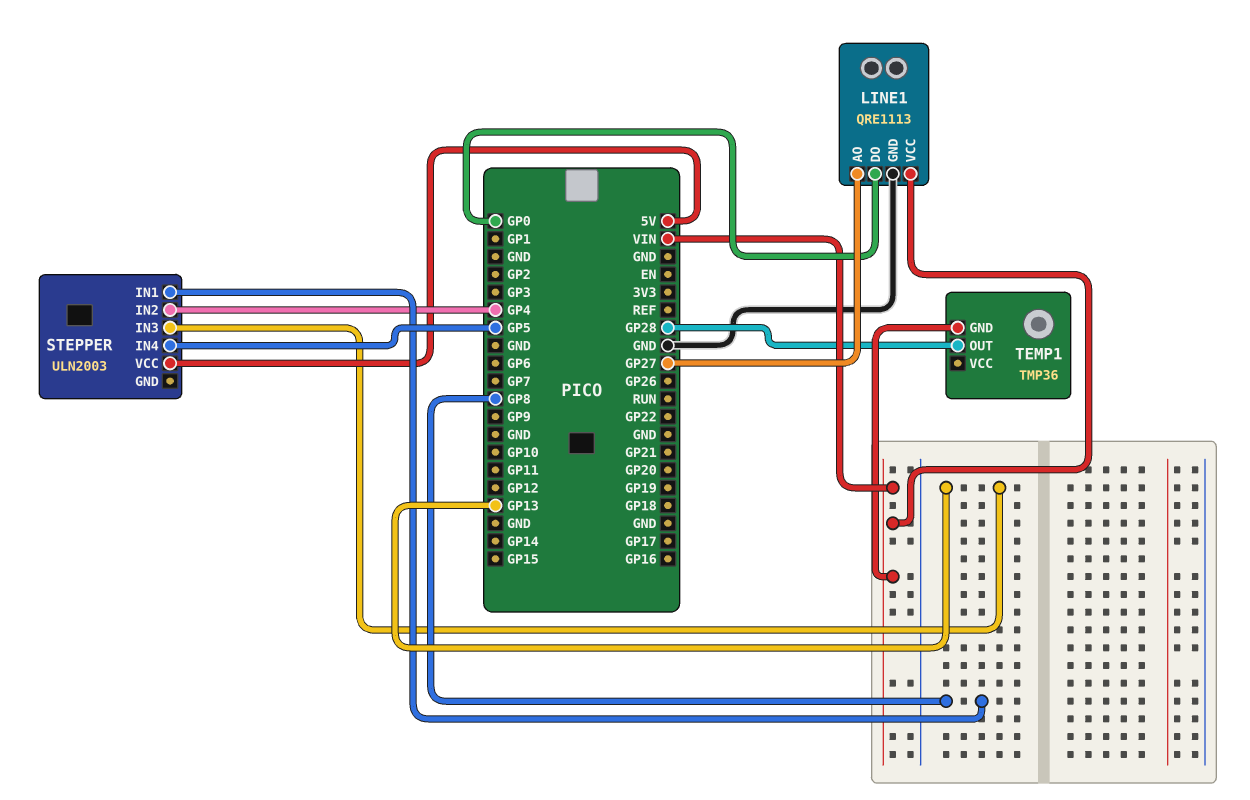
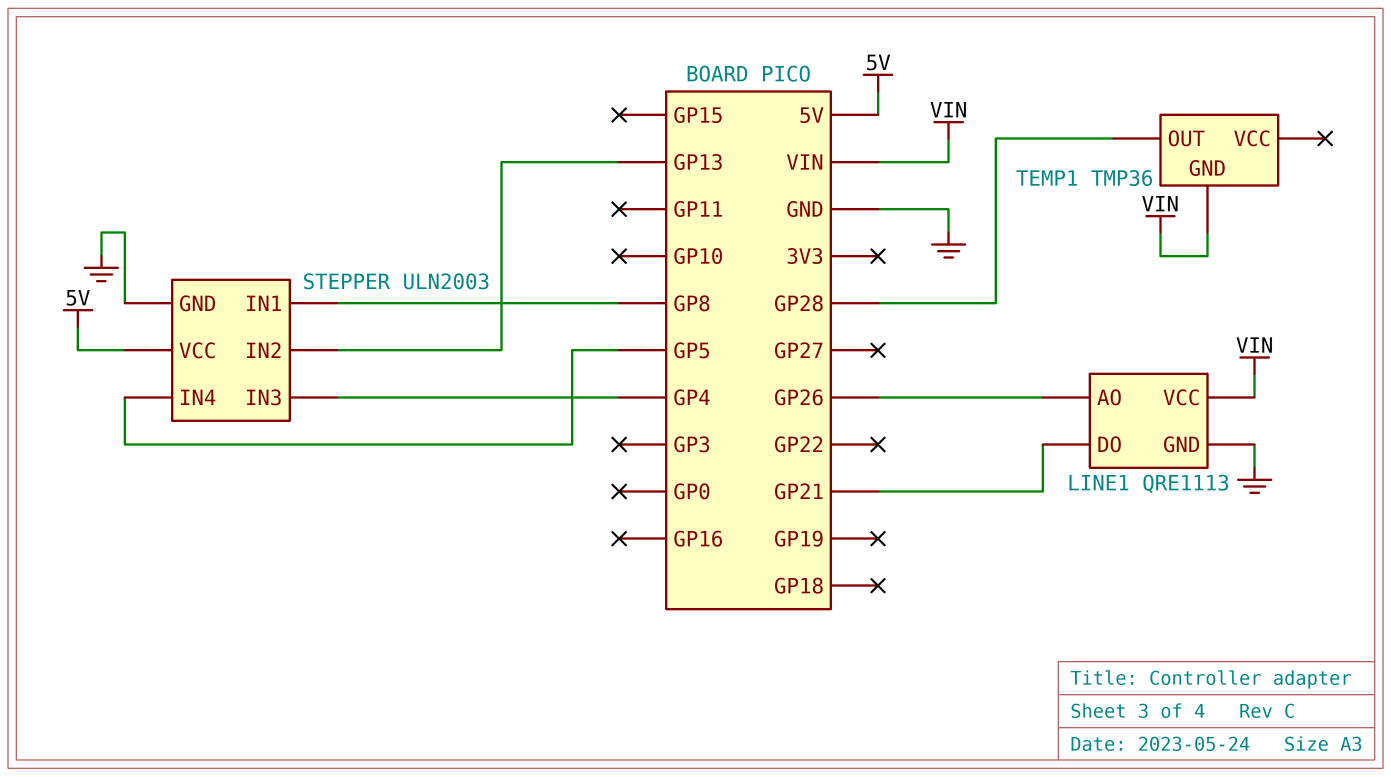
LINE1 pin AO: GP27 -> GP26
LINE1 pin DO: GP0 -> GP21
STEPPER pin GND: none -> GND
STEPPER pin IN2: GP4 -> GP13
STEPPER pin IN3: GP13 -> GP4

